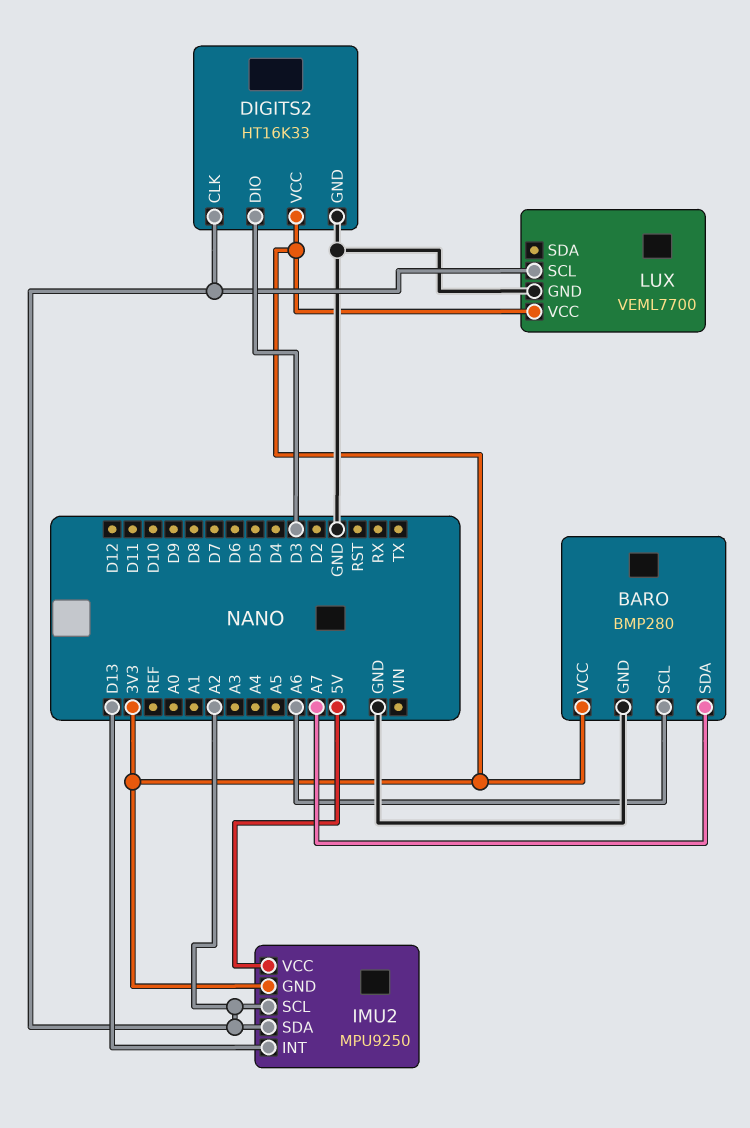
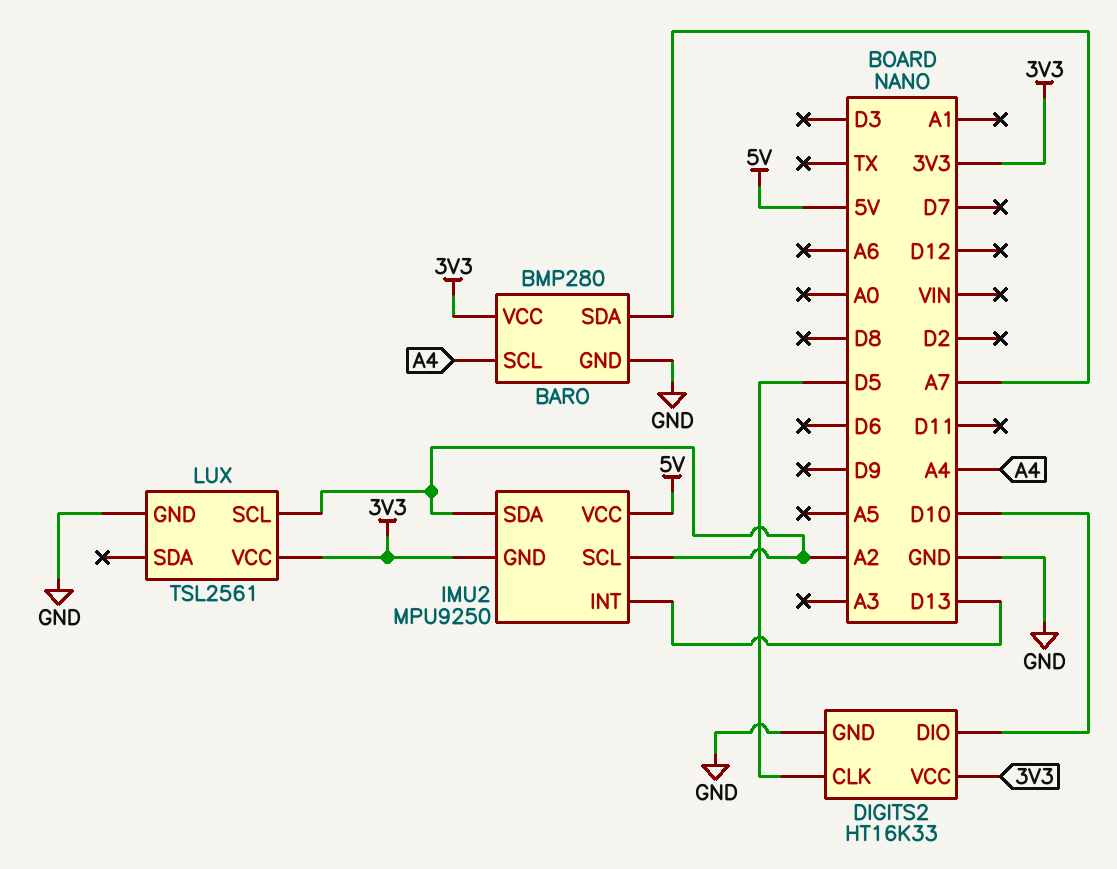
BARO pin SCL: A6 -> A4
DIGITS2 pin CLK: A2 -> D5
DIGITS2 pin DIO: D3 -> D10
LUX: VEML7700 -> TSL2561

